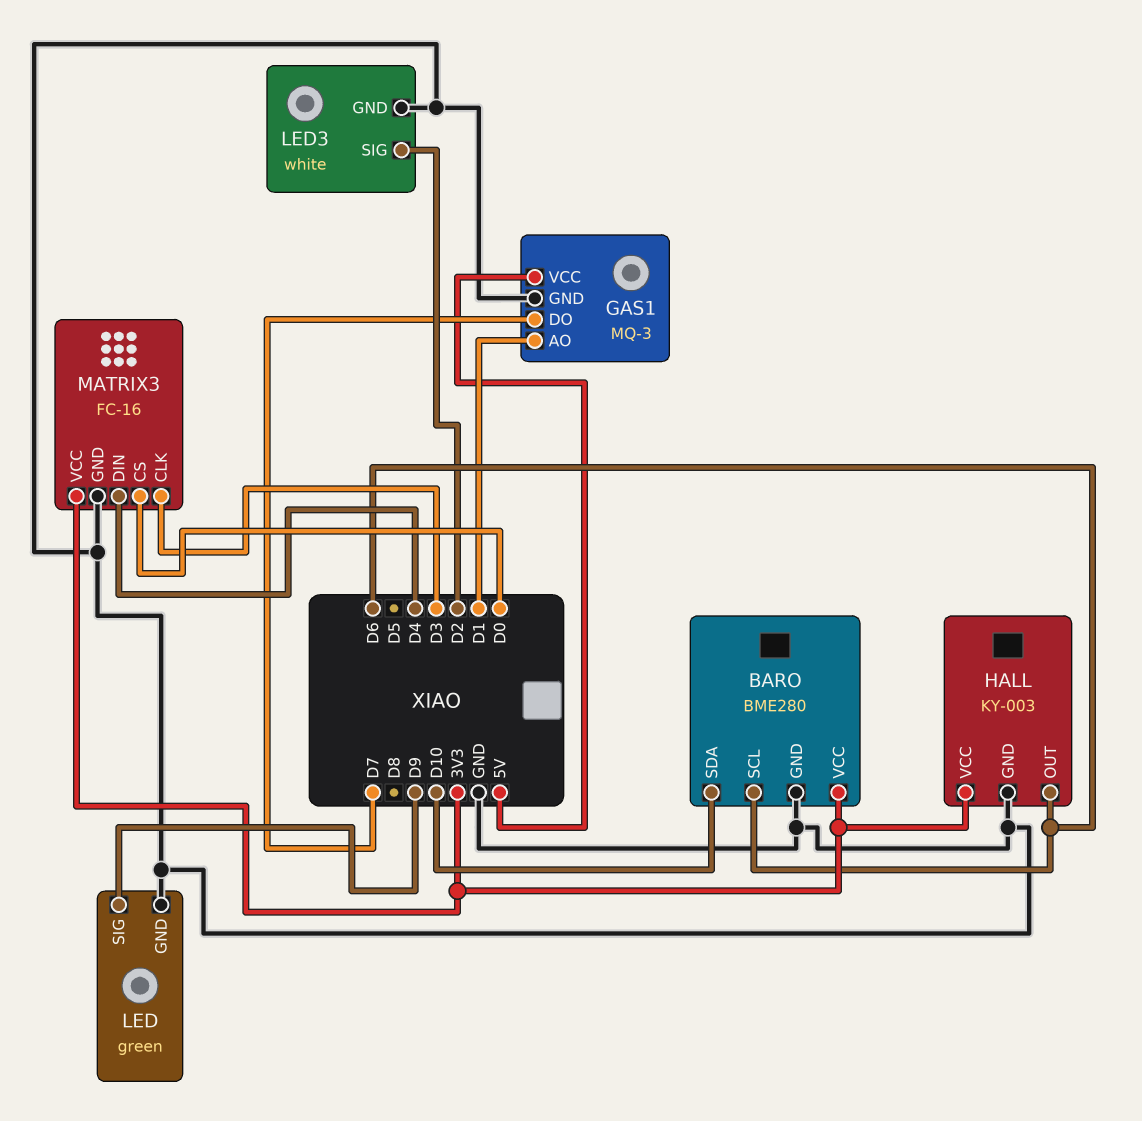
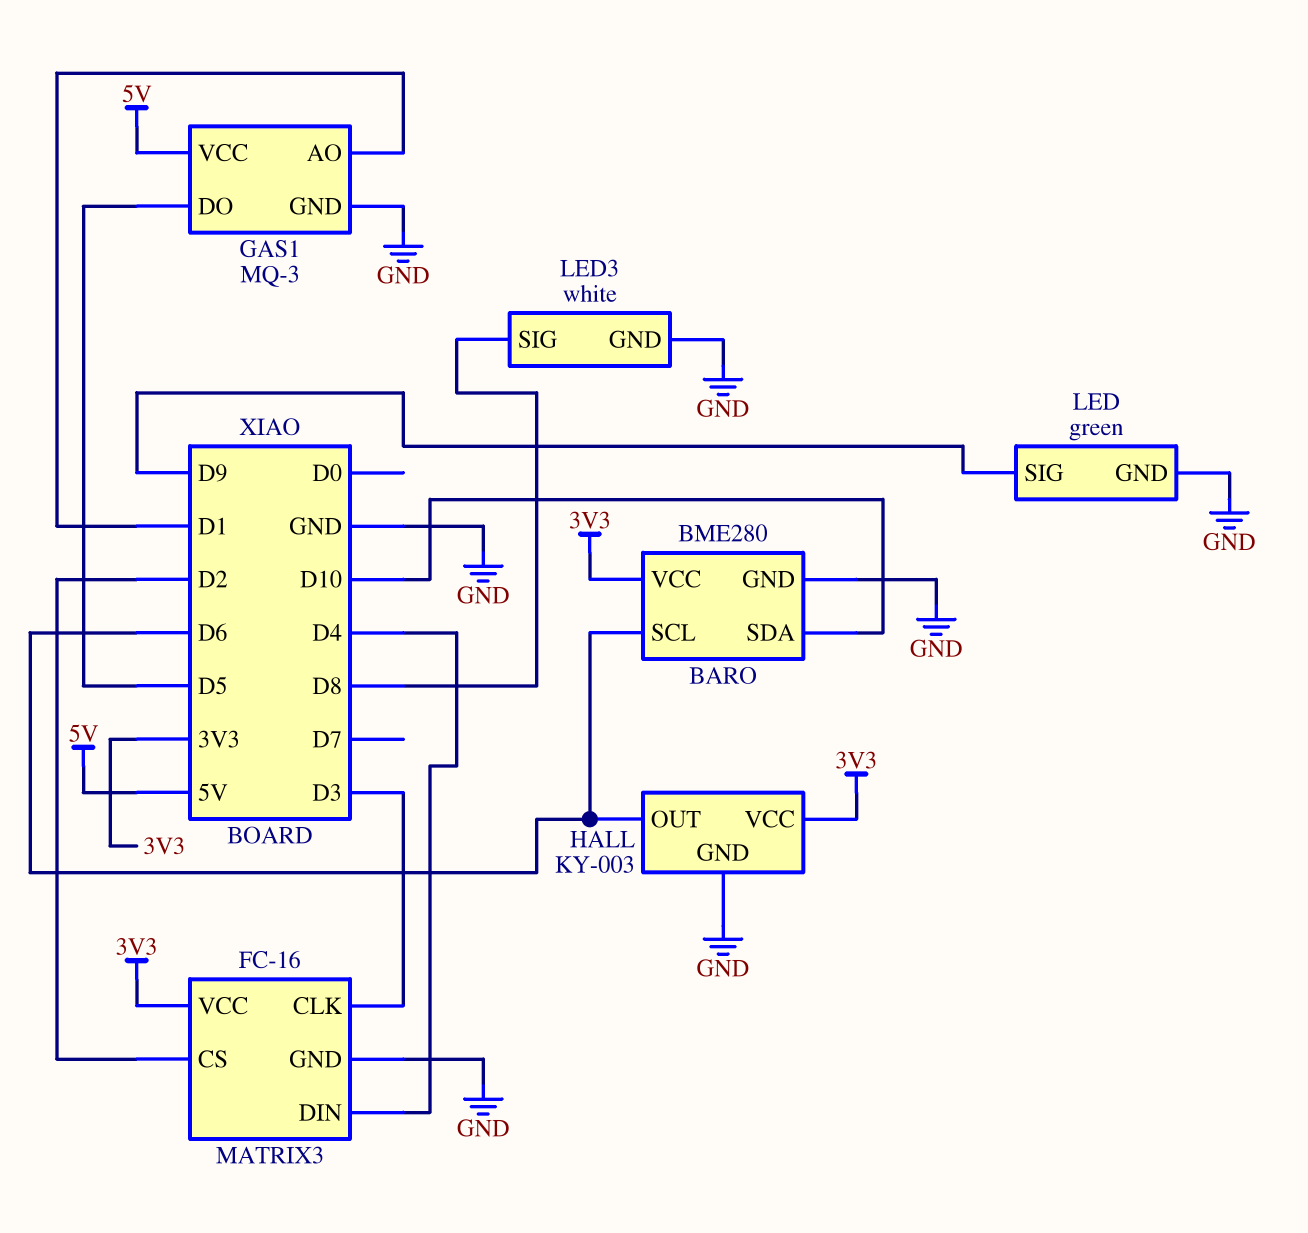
GAS1 pin DO: D7 -> D5
LED3 pin SIG: D2 -> D8
MATRIX3 pin CS: D0 -> D2

